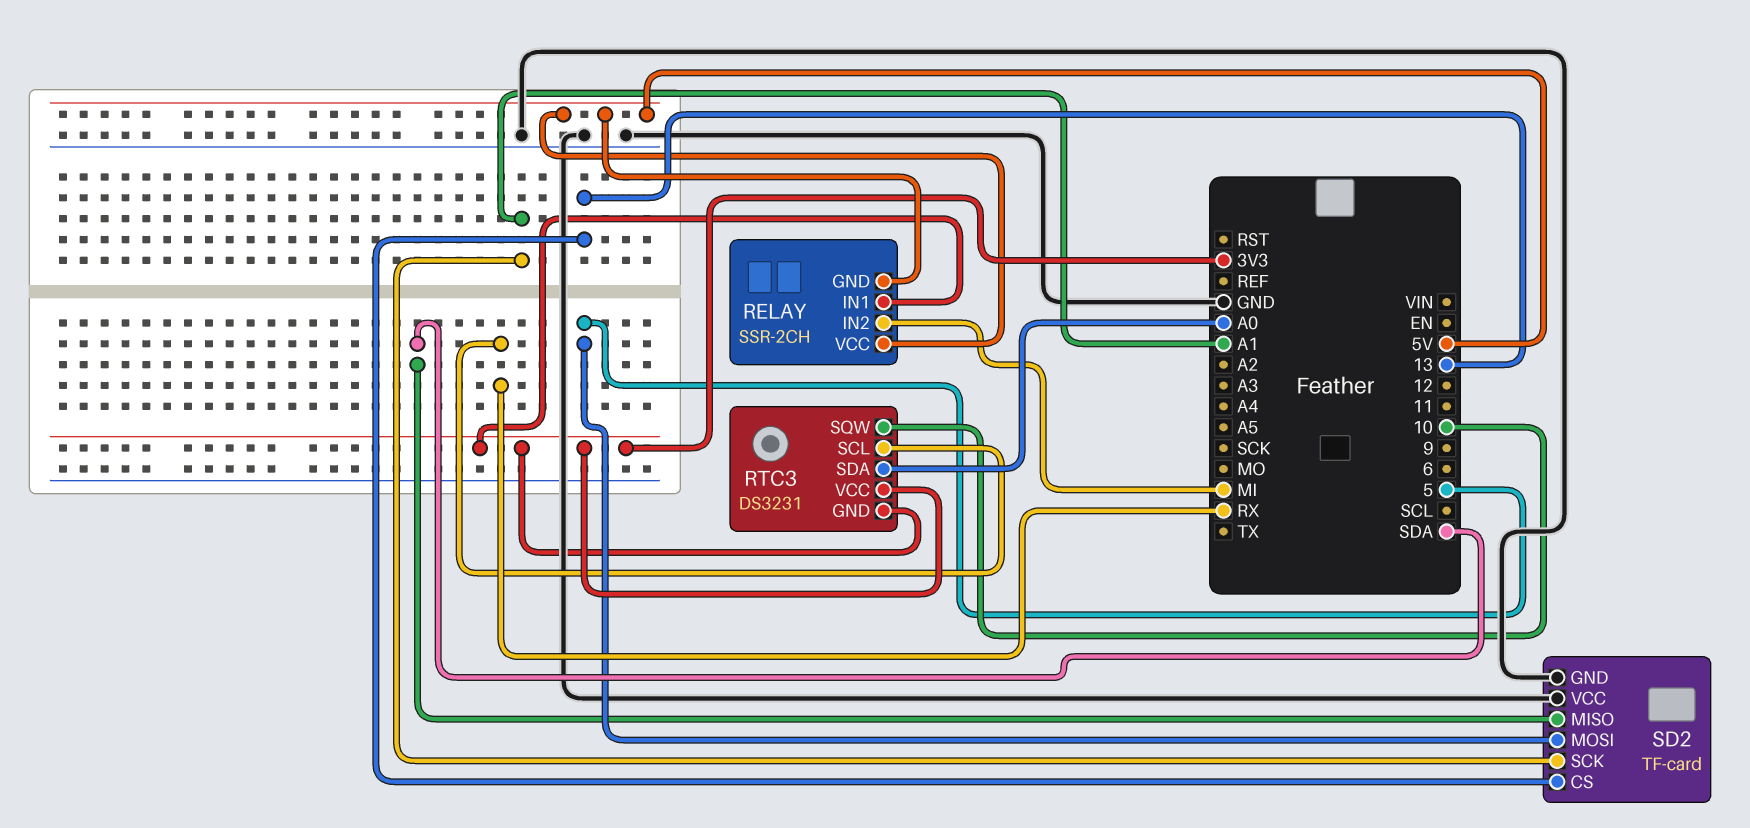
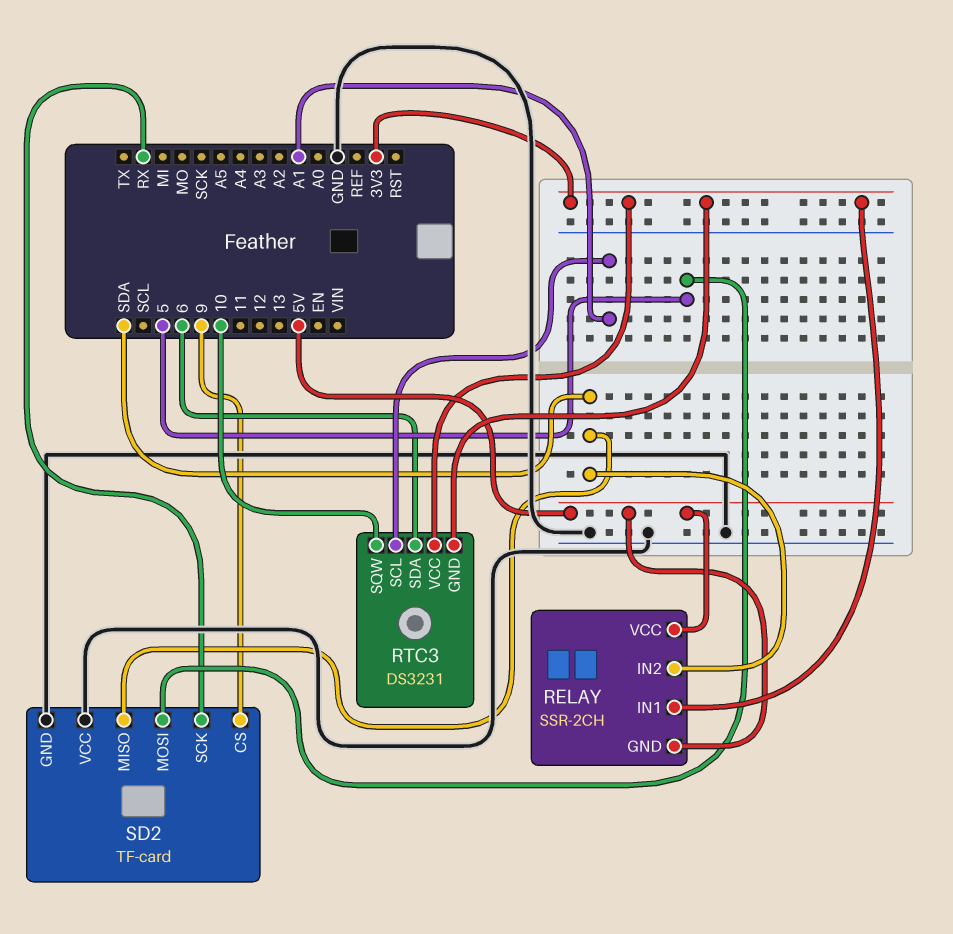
RELAY pin IN2: MI -> SDA
RTC3 pin SCL: RX -> A1
RTC3 pin SDA: A0 -> 6
SD2 pin CS: 13 -> 9
SD2 pin SCK: A1 -> RX

